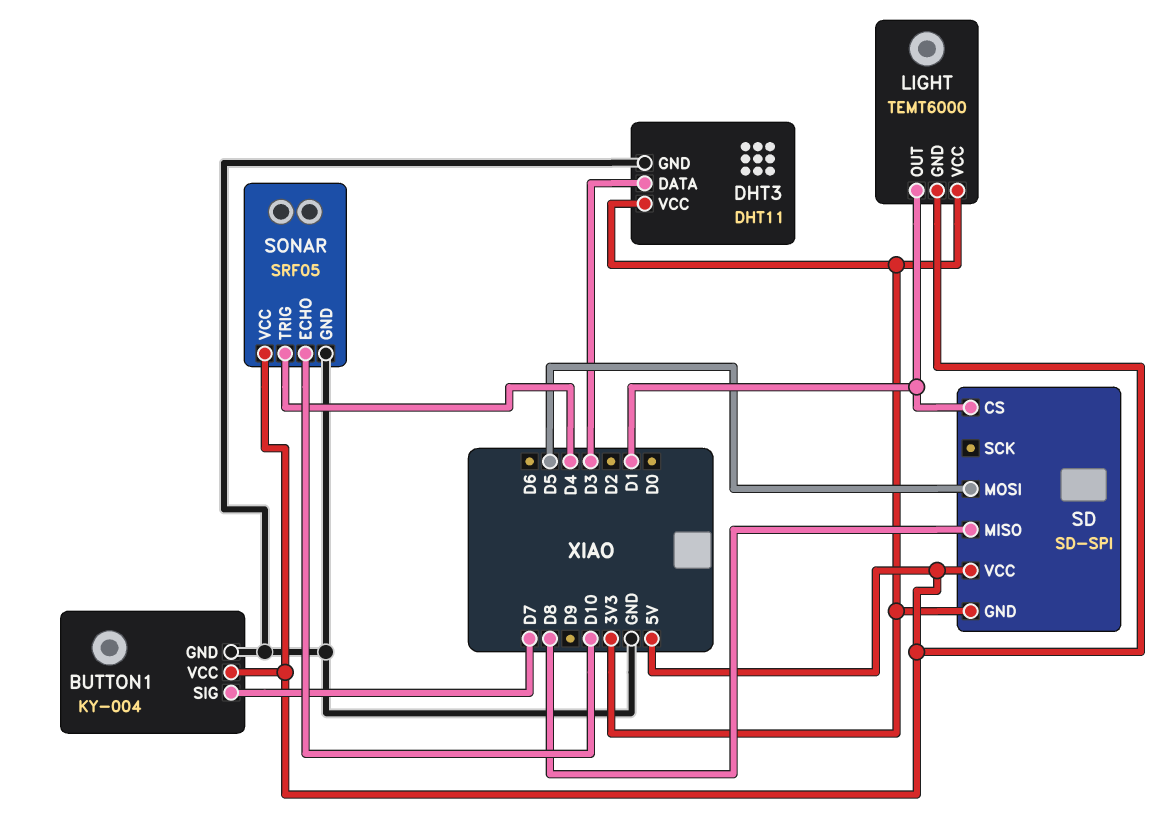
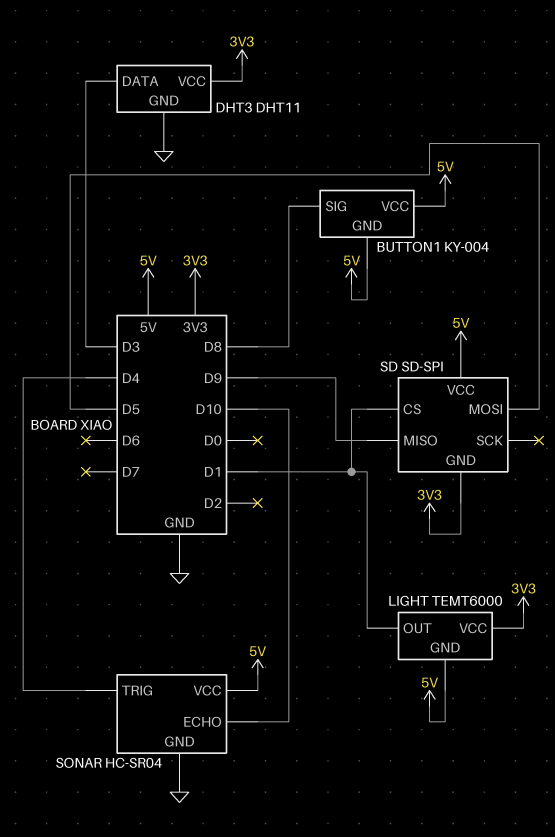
BUTTON1 pin GND: GND -> 5V
BUTTON1 pin SIG: D7 -> D8
SD pin MISO: D8 -> D9
SONAR: SRF05 -> HC-SR04

